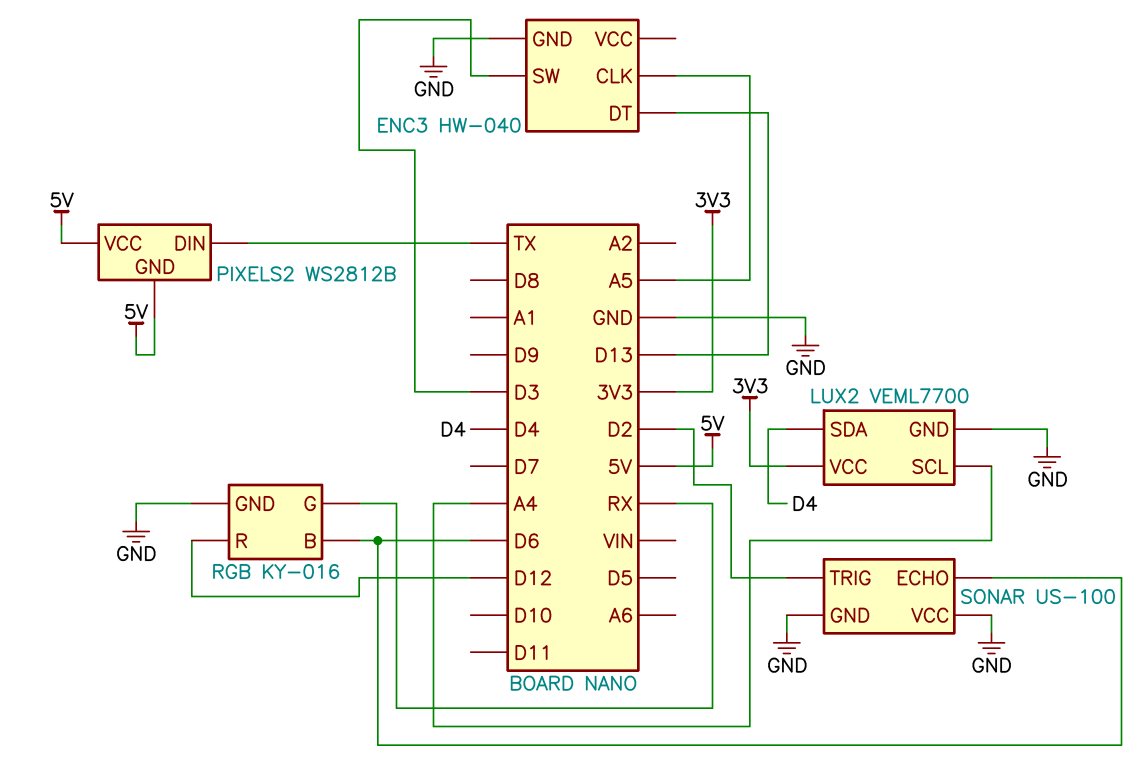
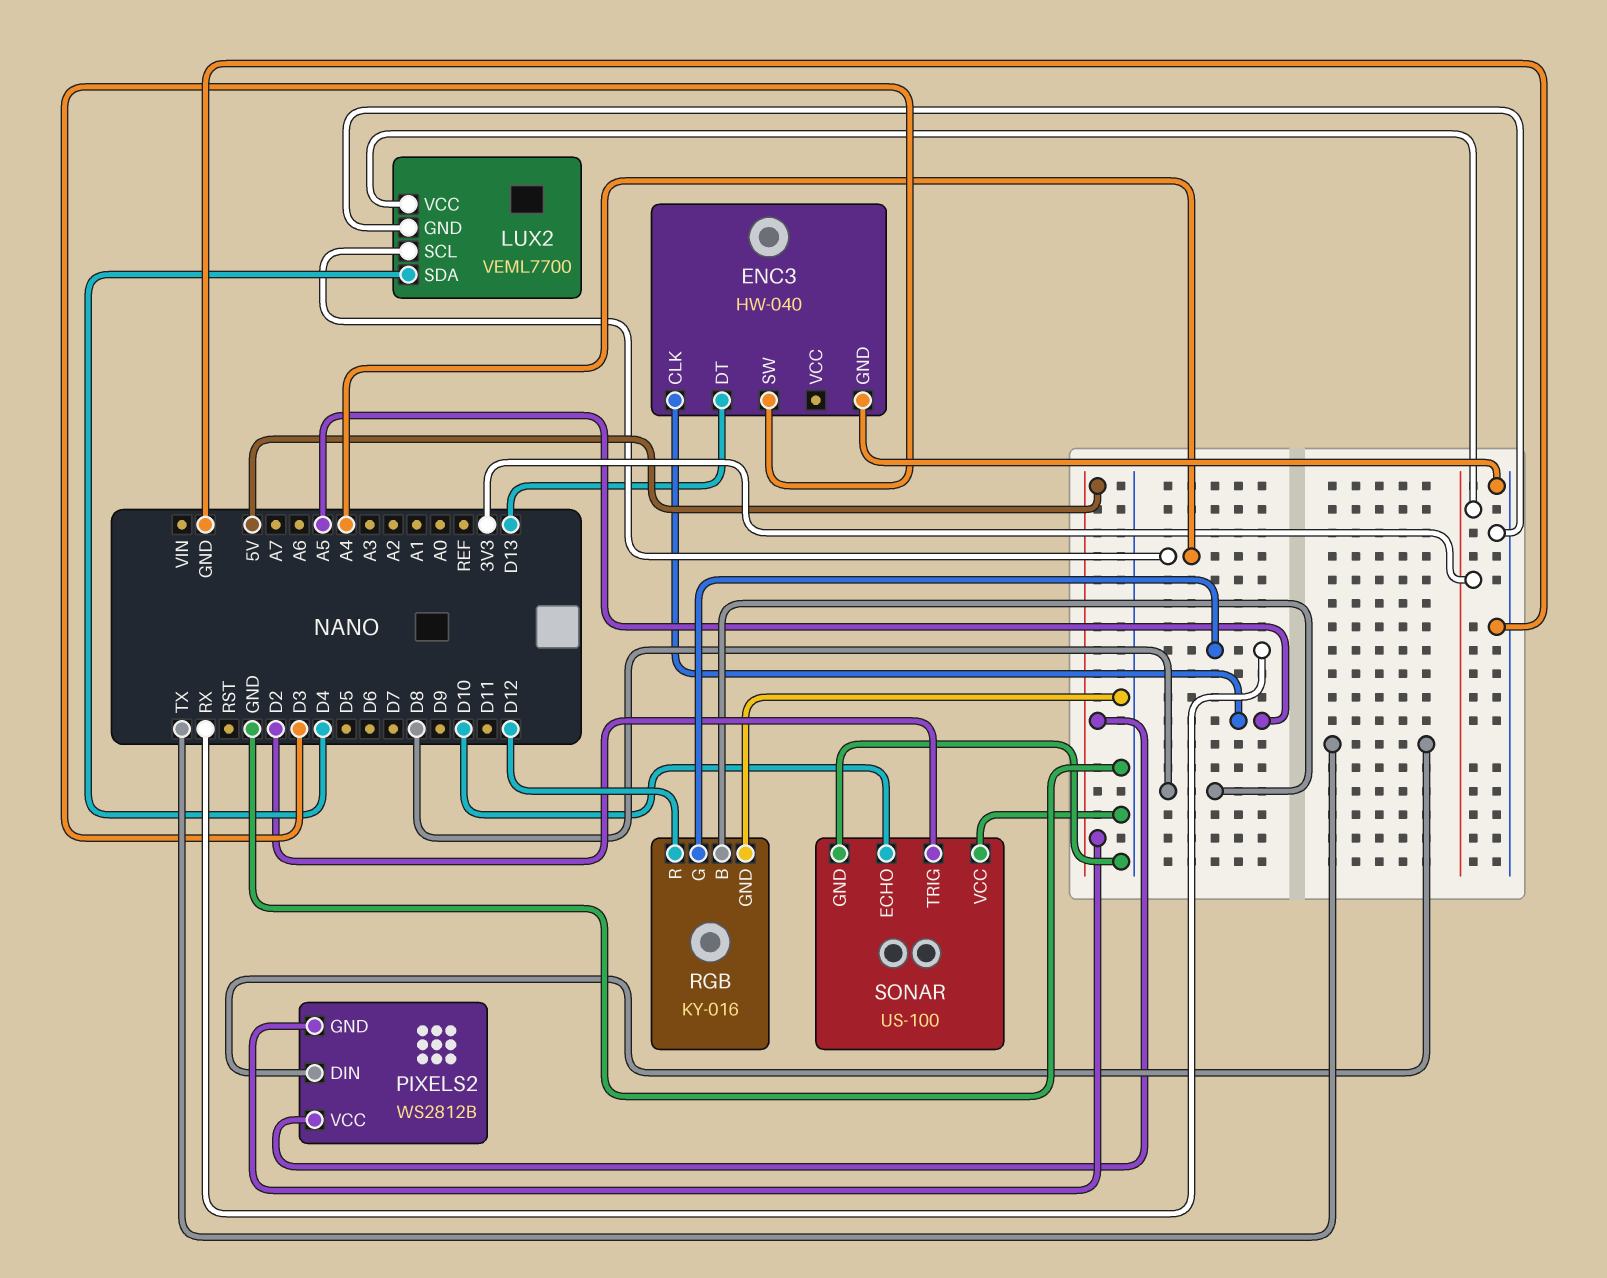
RGB pin B: D6 -> D8
SONAR pin ECHO: D6 -> D10

